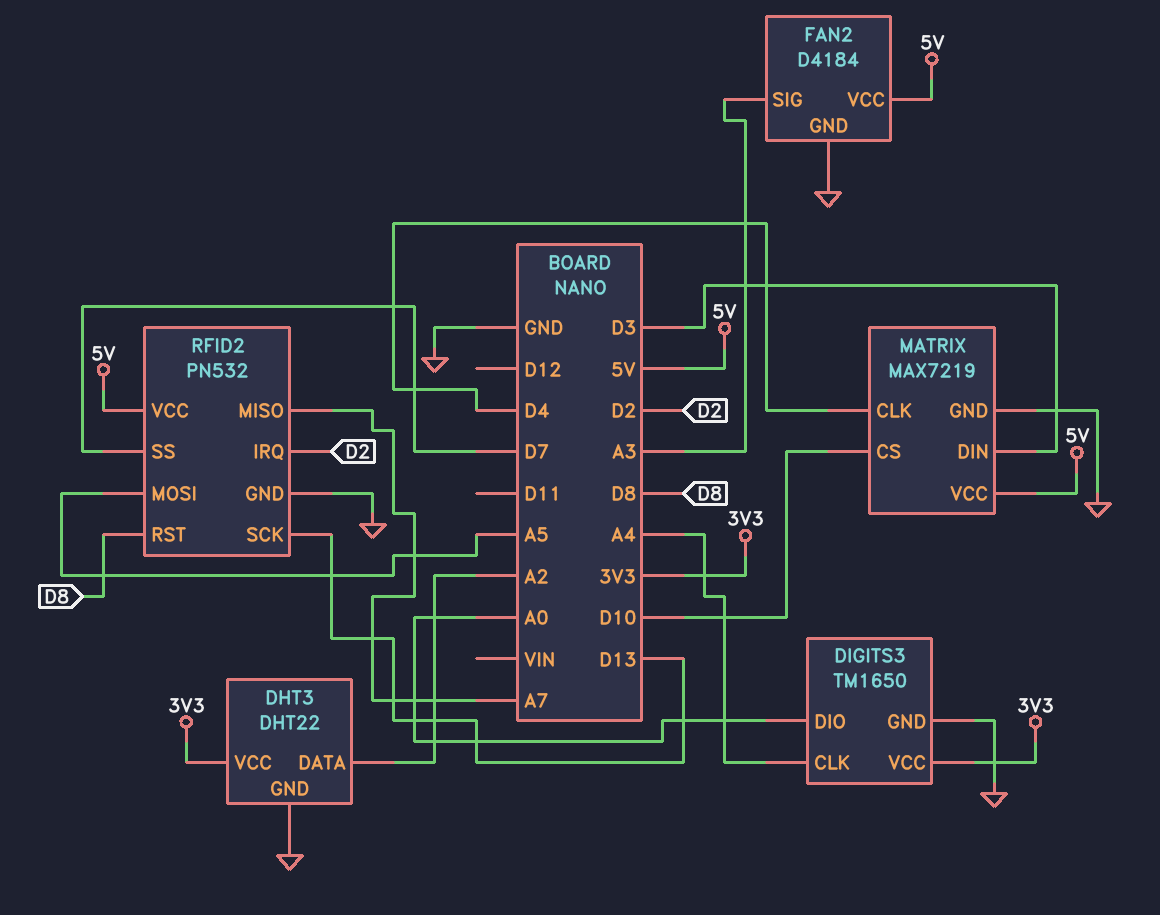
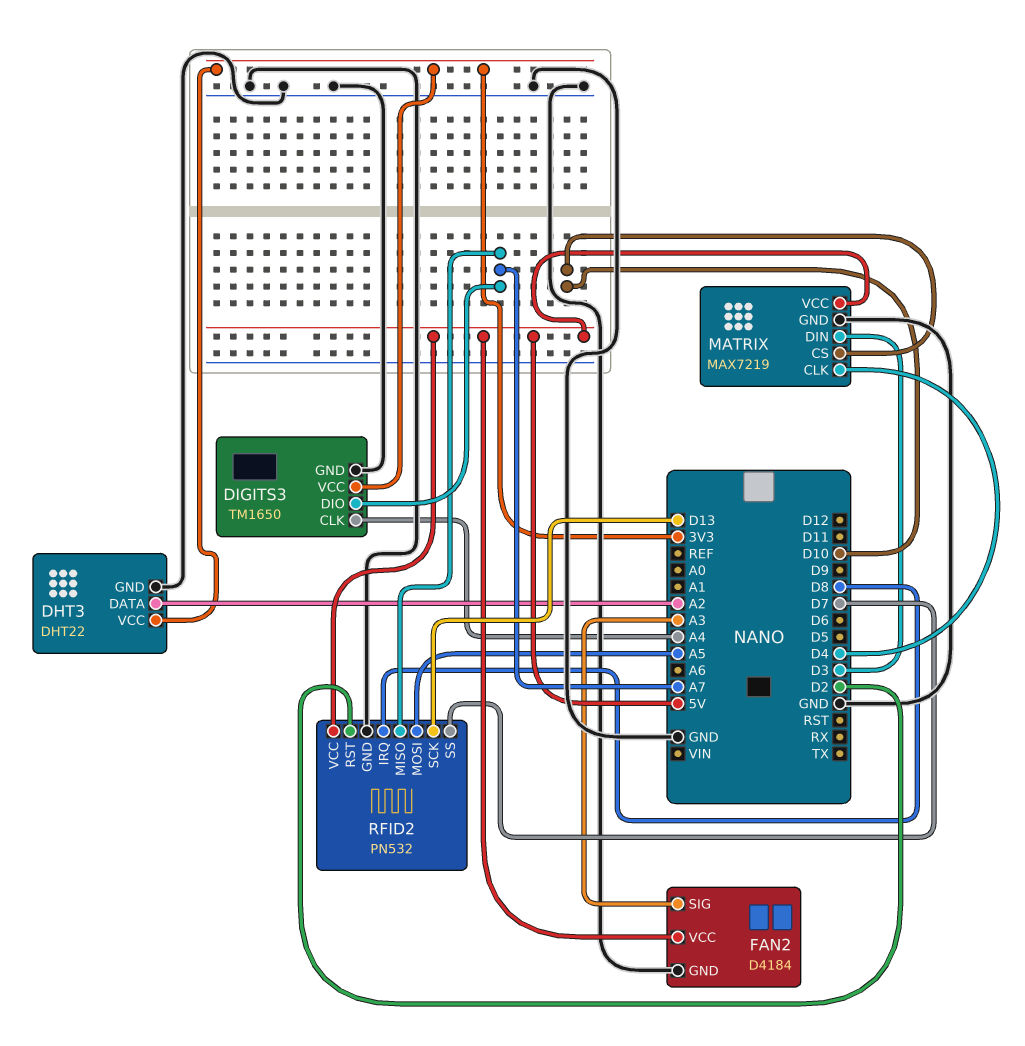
DIGITS3 pin DIO: A0 -> A7
RFID2 pin IRQ: D2 -> D8
RFID2 pin RST: D8 -> D2

